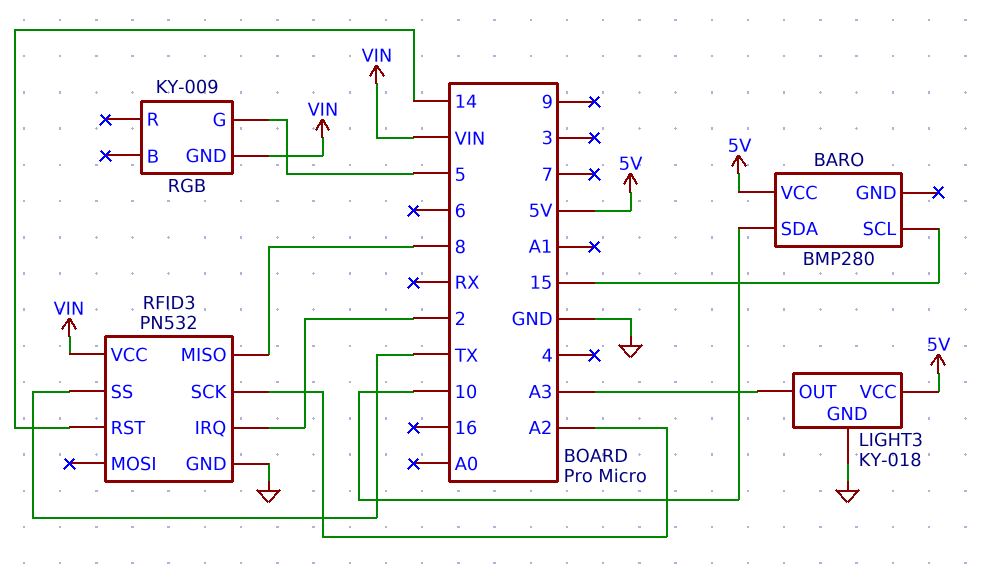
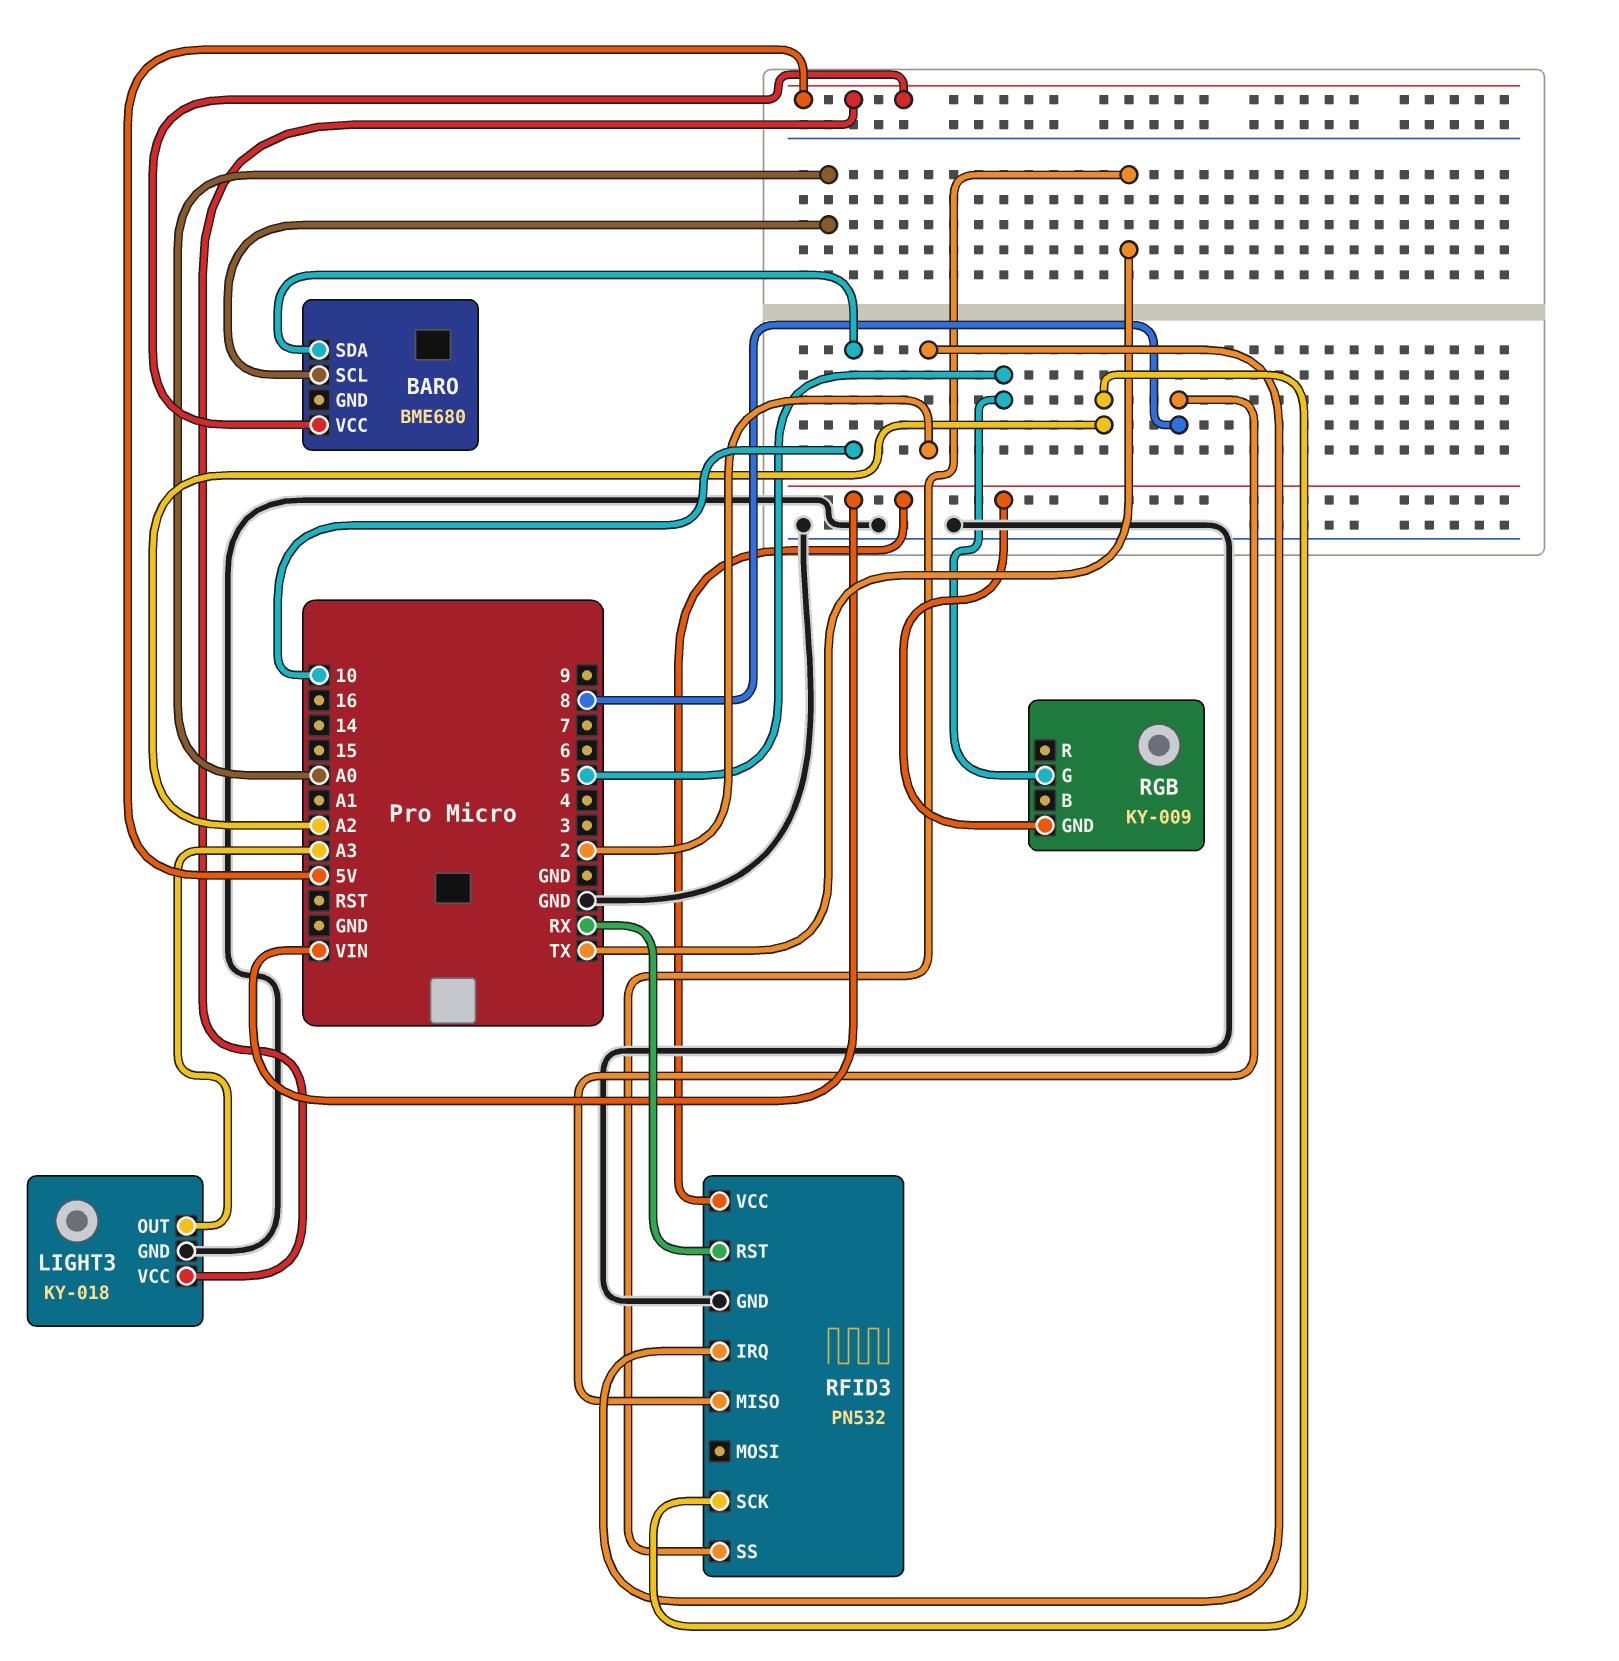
BARO: BMP280 -> BME680
BARO pin SCL: 15 -> A0
RFID3 pin RST: 14 -> RX

